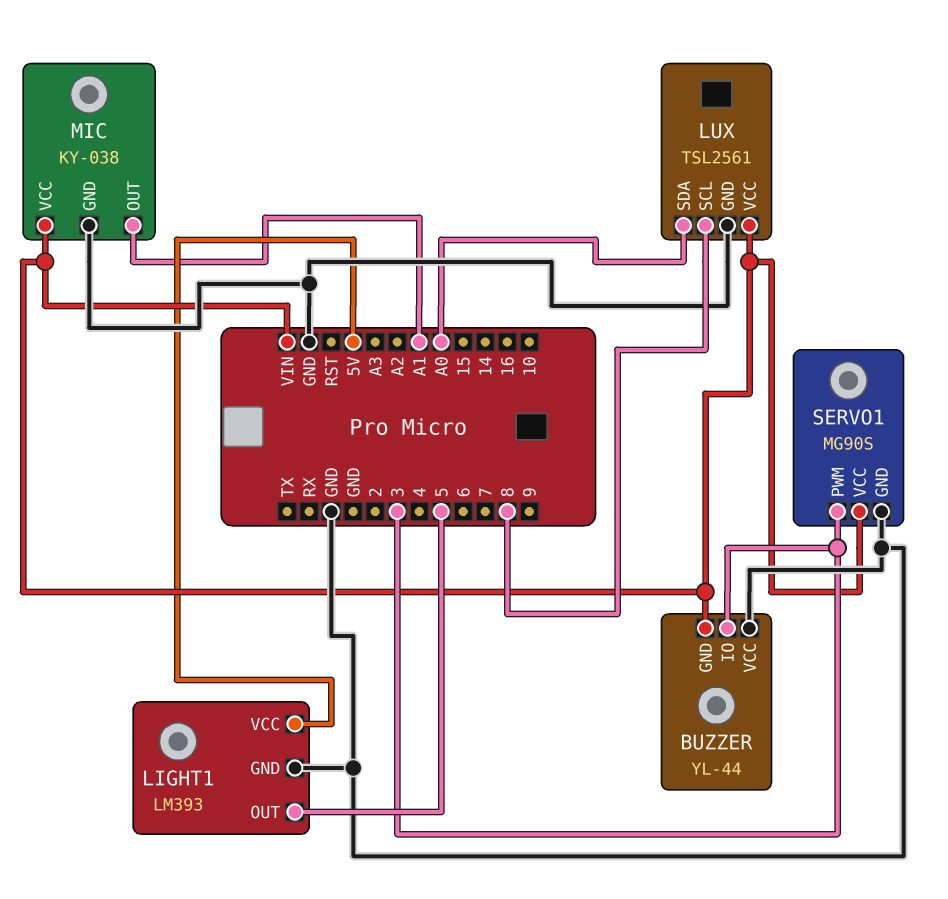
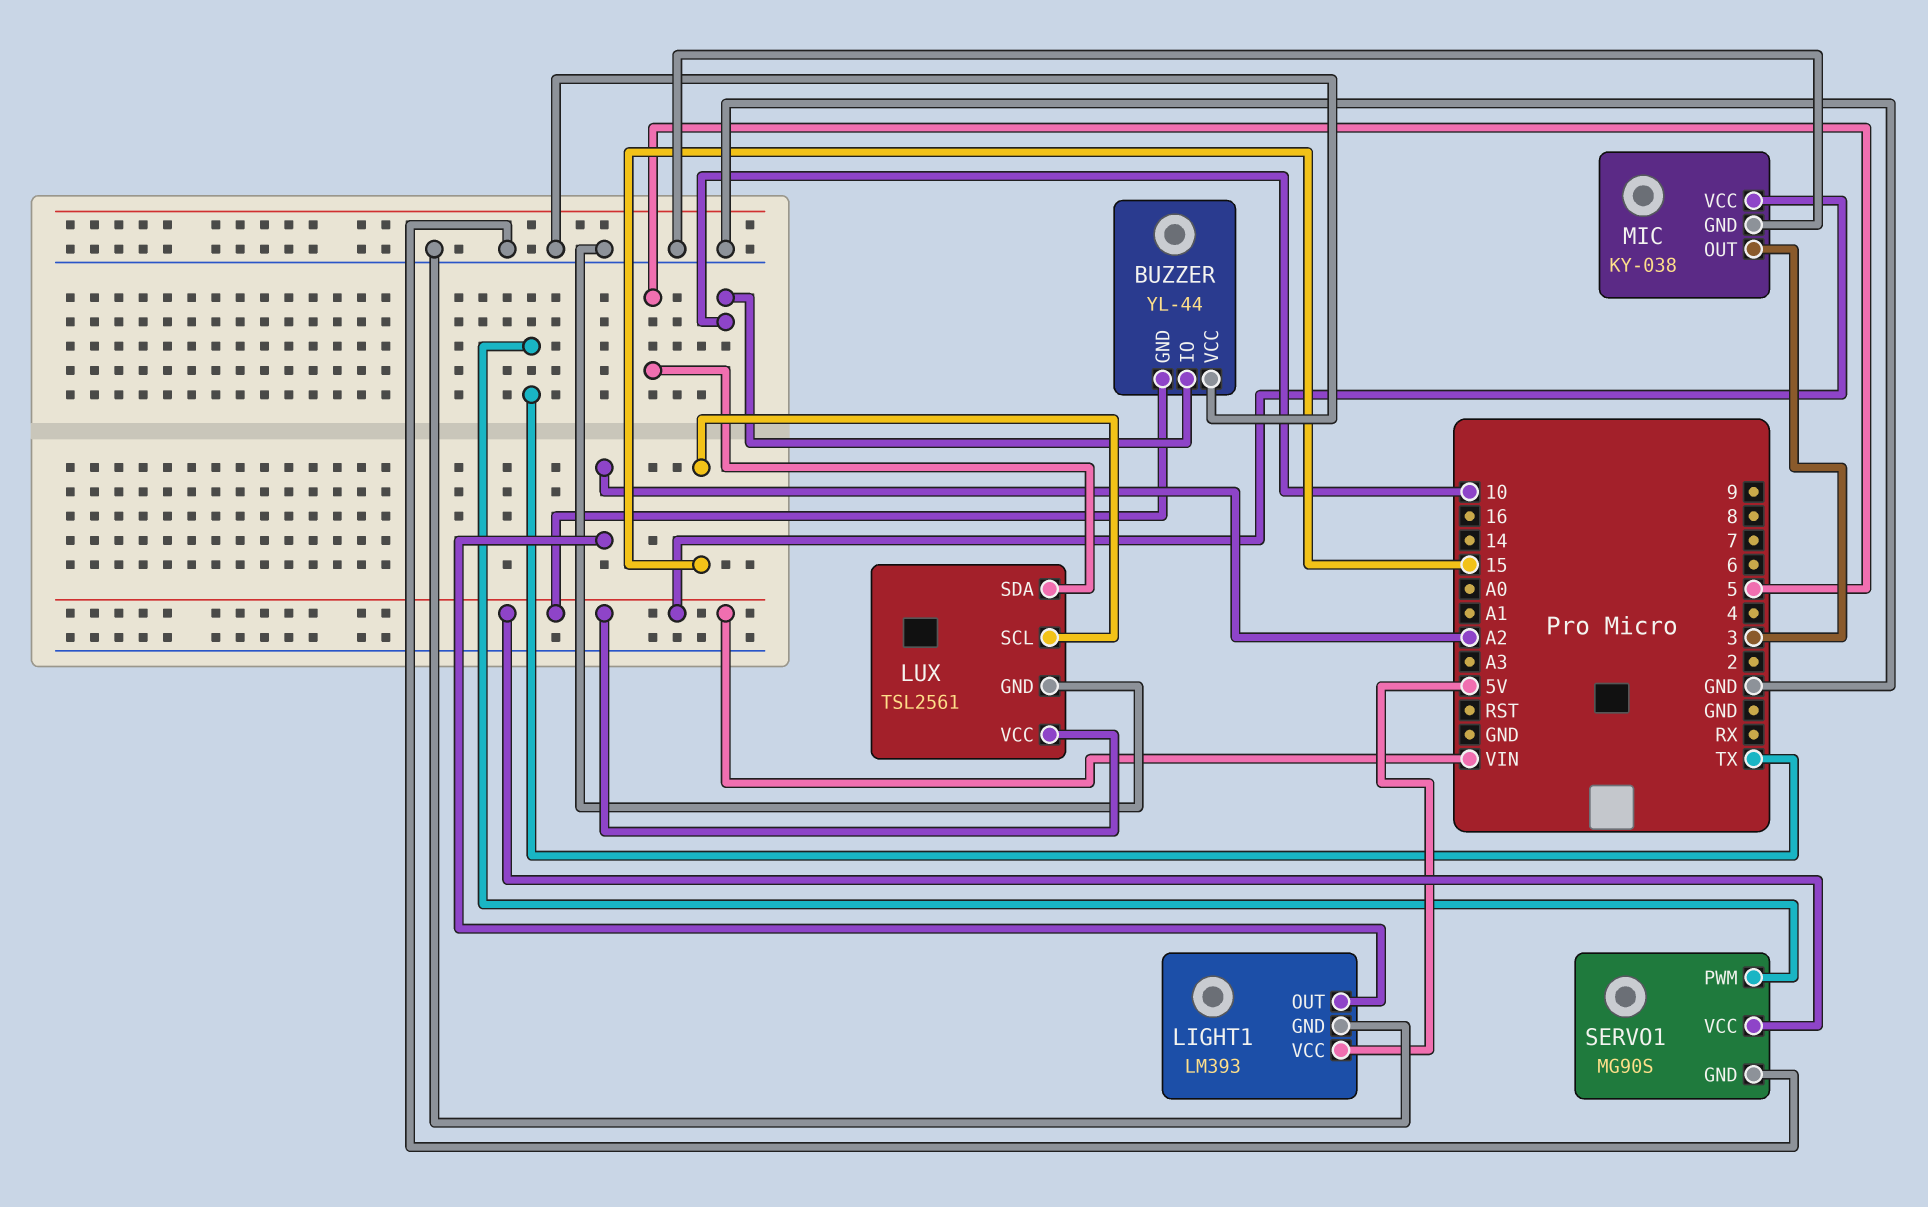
BUZZER pin IO: 3 -> 10
LIGHT1 pin OUT: 5 -> A2
LUX pin SCL: 8 -> 15
LUX pin SDA: A0 -> 5
MIC pin OUT: A1 -> 3
SERVO1 pin PWM: 3 -> TX

